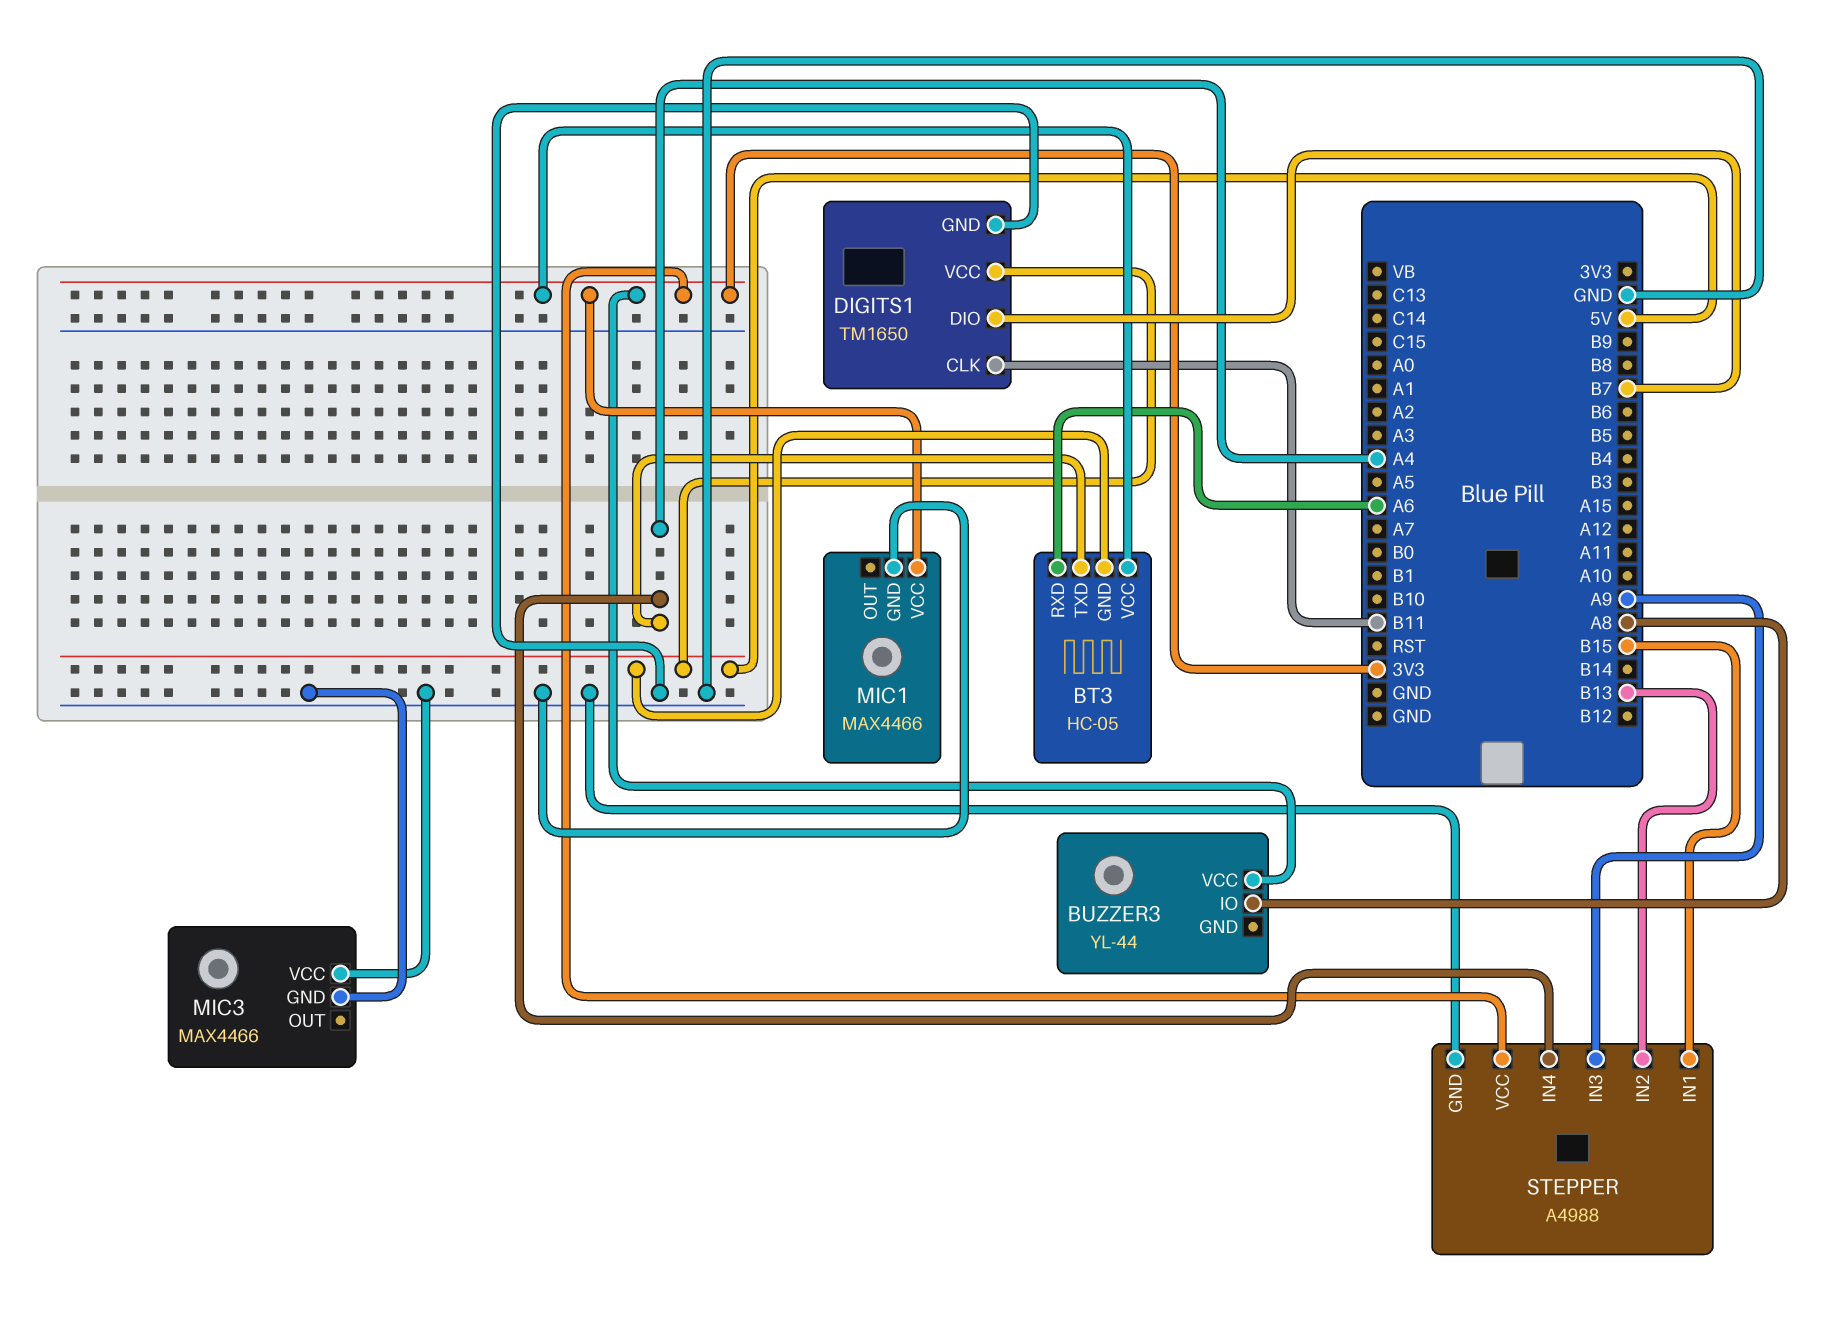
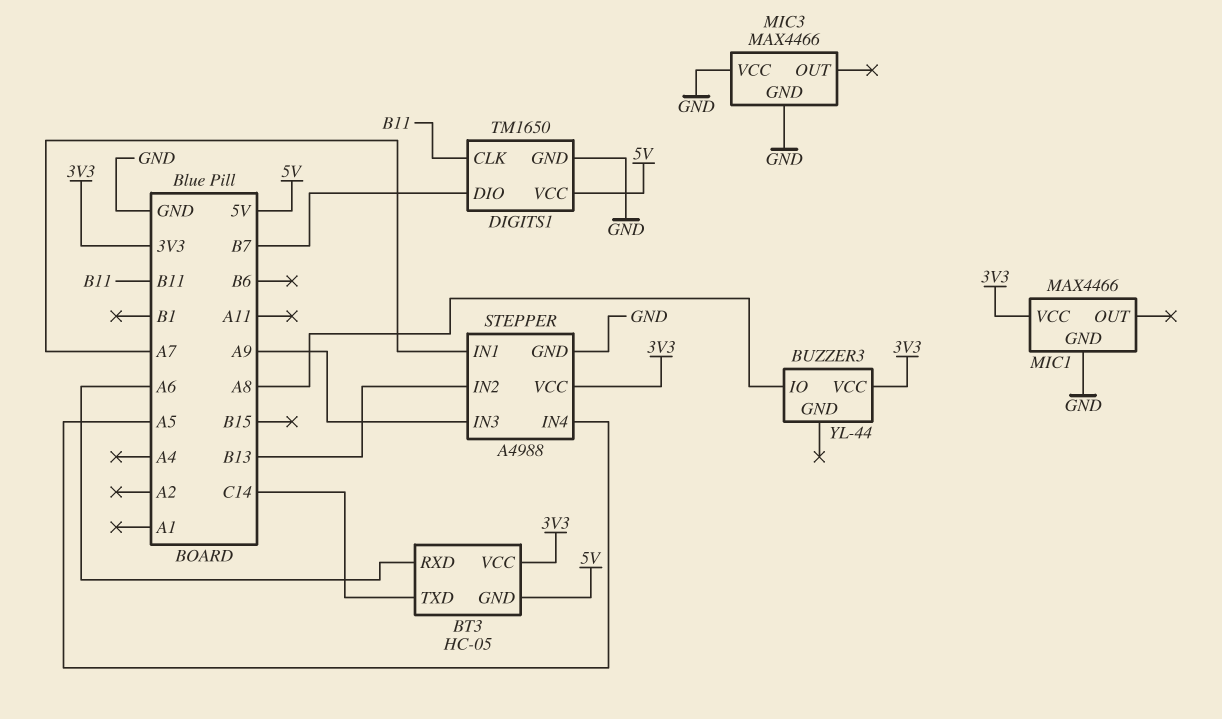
BT3 pin TXD: A4 -> C14
STEPPER pin IN1: B15 -> A7
STEPPER pin IN4: A4 -> A5

